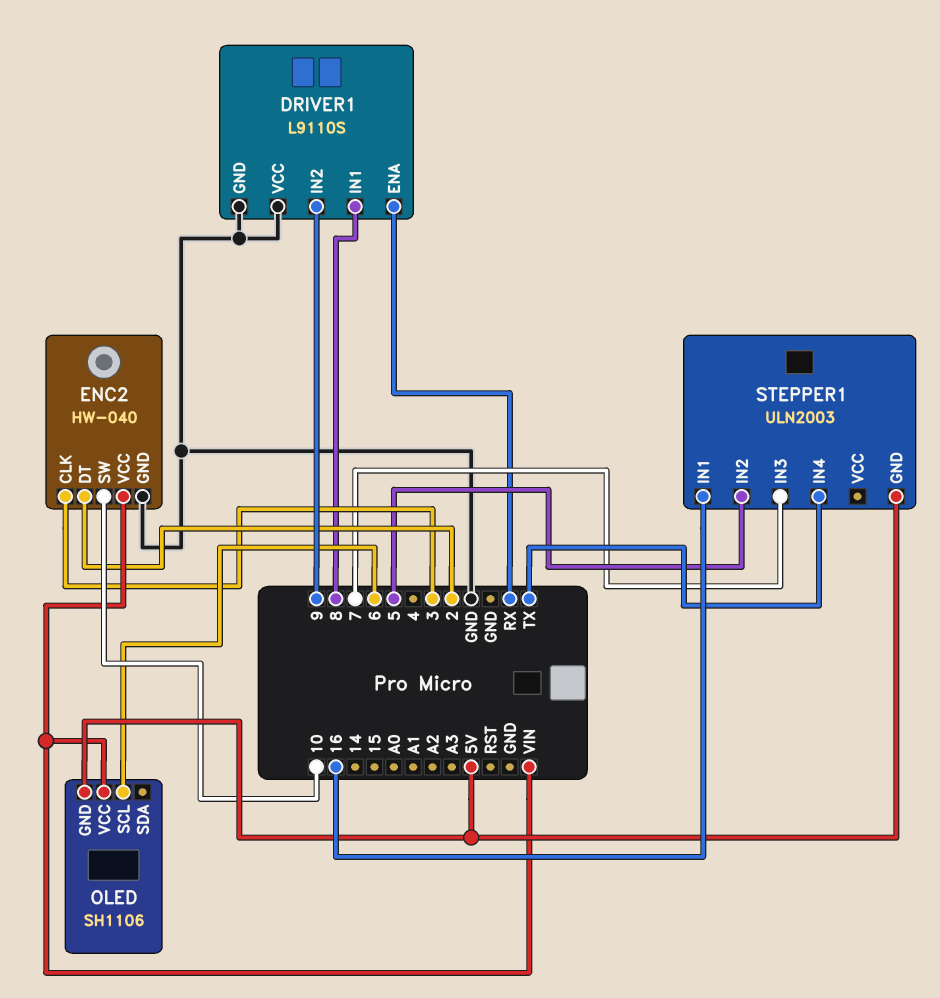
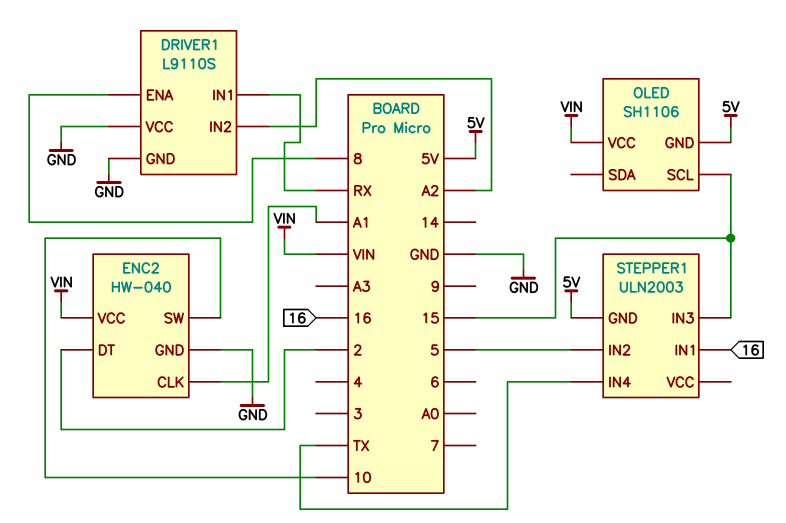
DRIVER1 pin ENA: RX -> 8
DRIVER1 pin IN1: 8 -> RX
DRIVER1 pin IN2: 9 -> A2
ENC2 pin CLK: 3 -> A1
OLED pin SCL: 6 -> 15
STEPPER1 pin IN3: 7 -> 15

